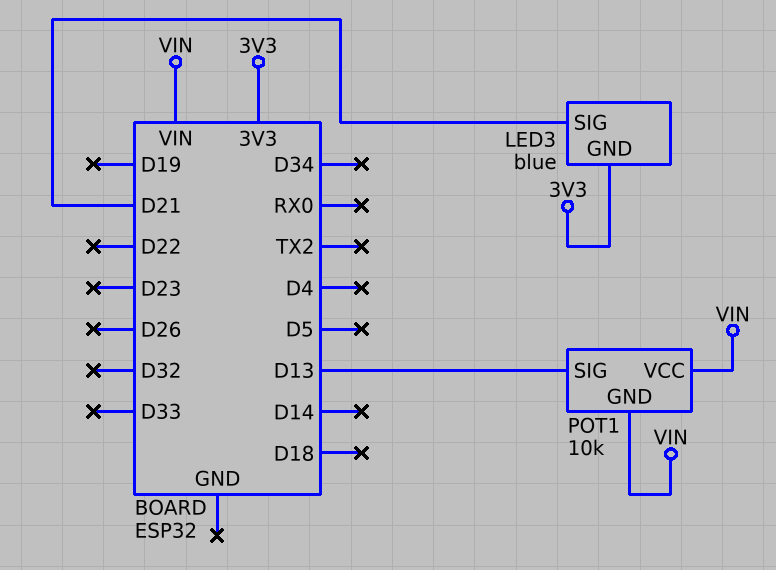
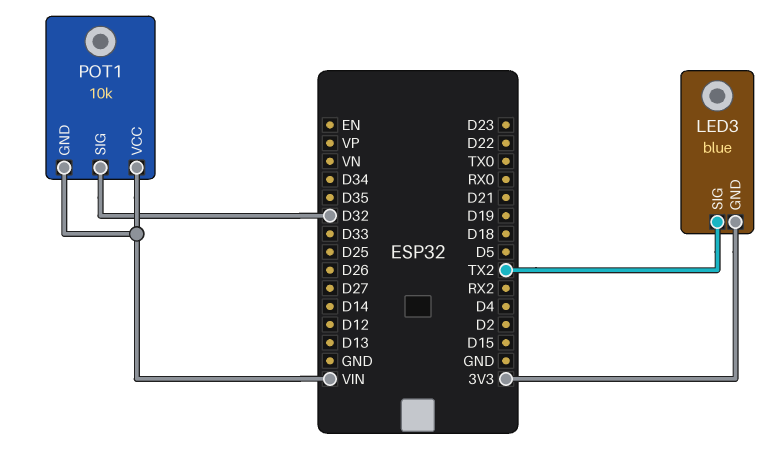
LED3 pin SIG: D21 -> TX2
POT1 pin SIG: D13 -> D32

